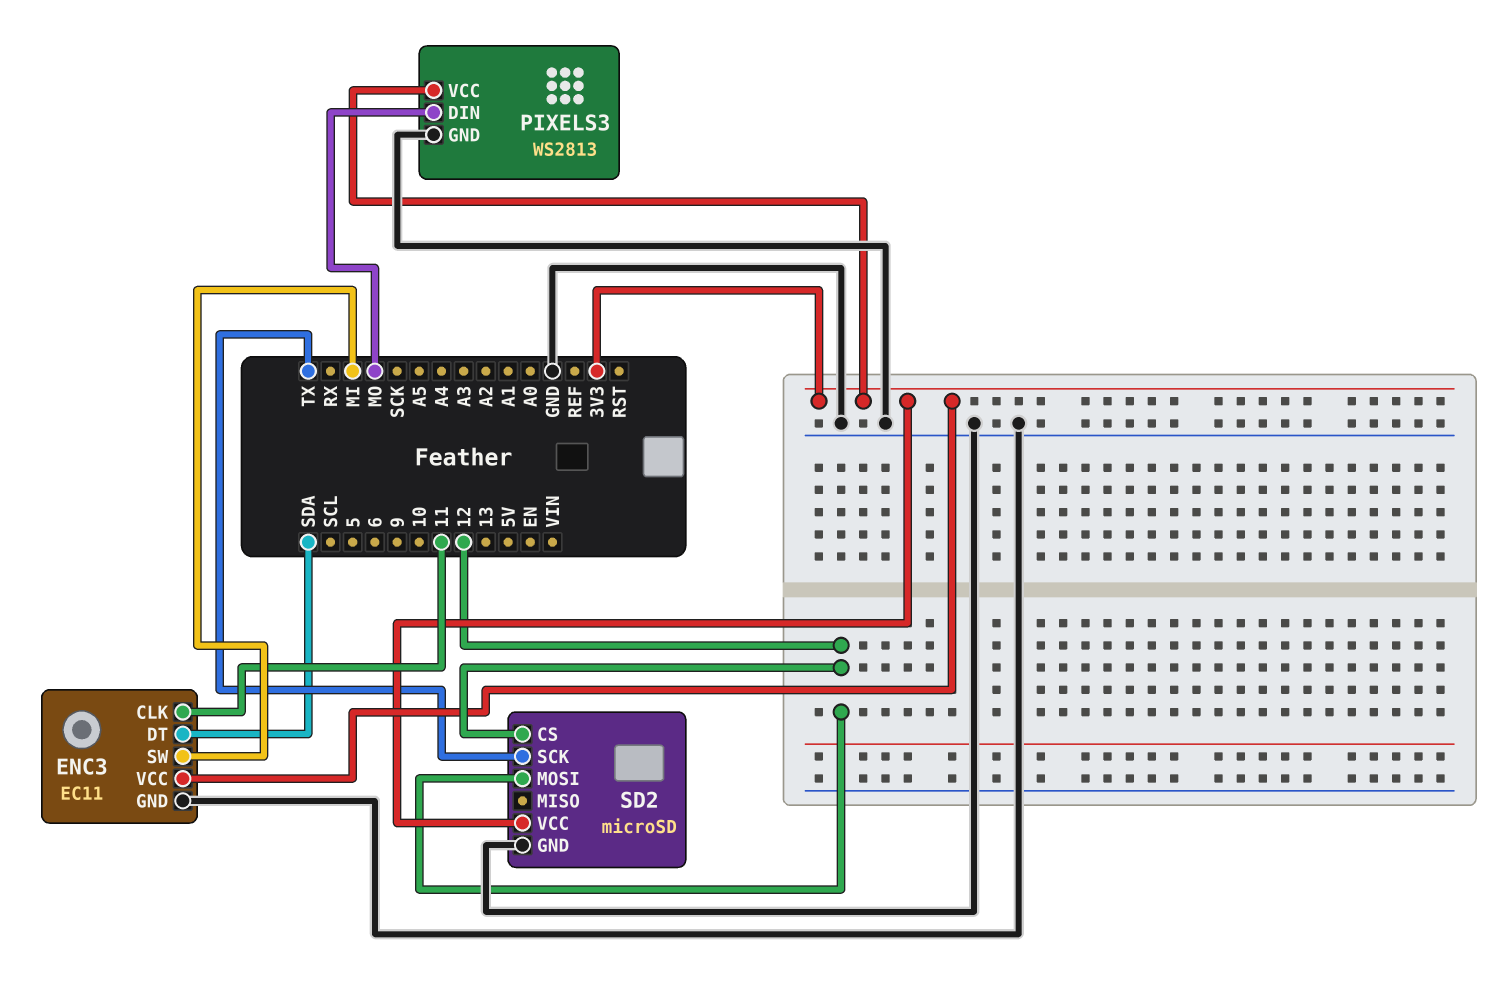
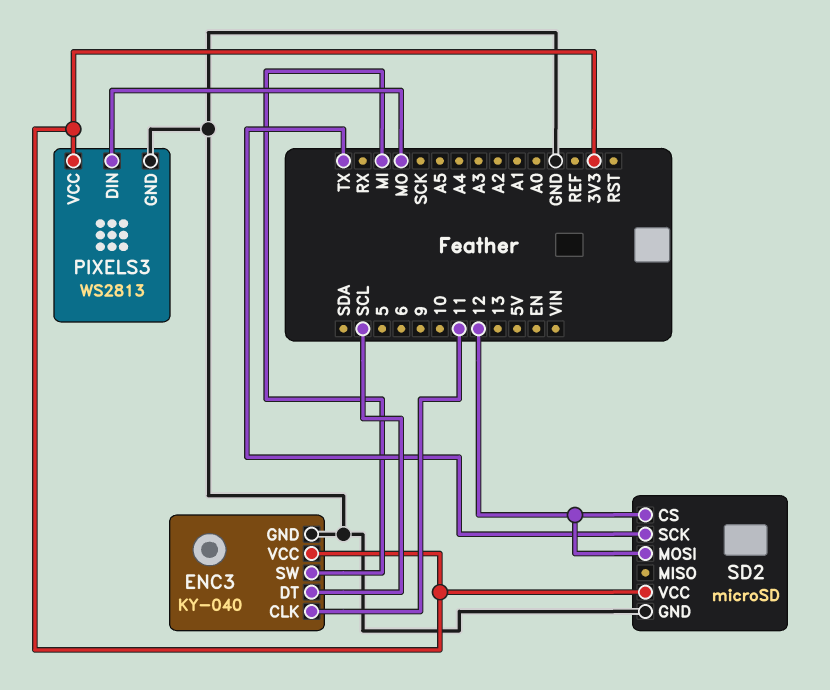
ENC3: EC11 -> KY-040
ENC3 pin DT: SDA -> SCL

